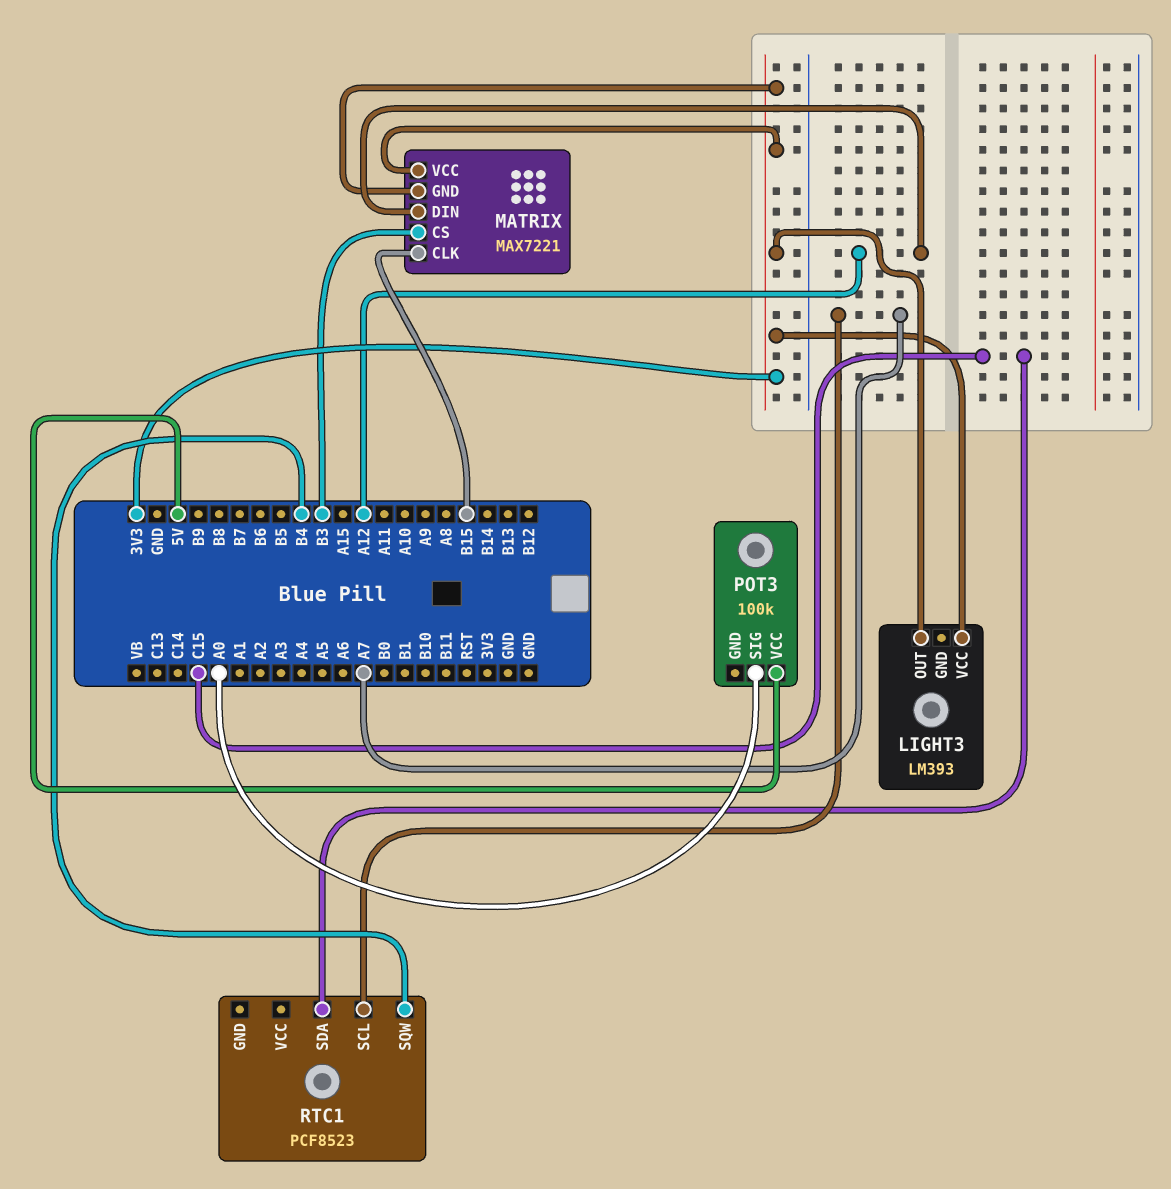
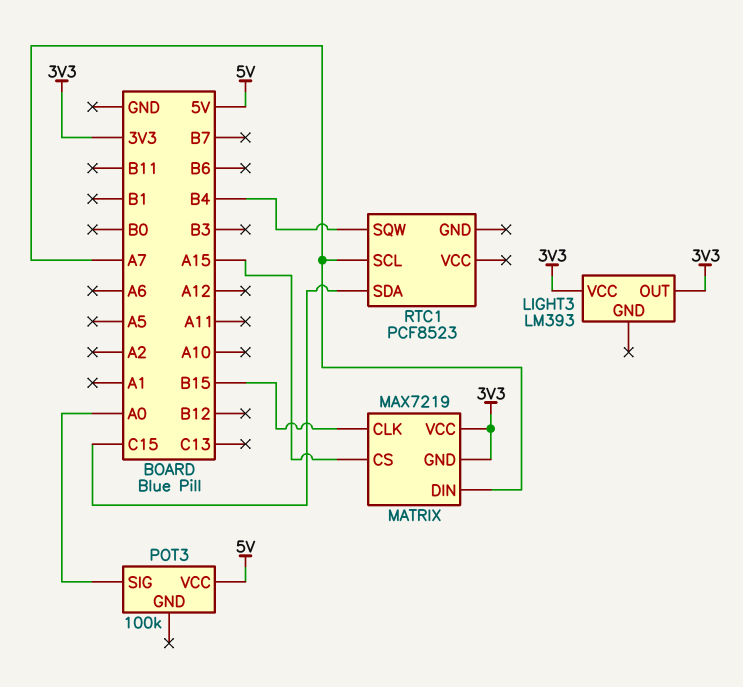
MATRIX: MAX7221 -> MAX7219
MATRIX pin CS: B3 -> A15
MATRIX pin DIN: A12 -> A7

